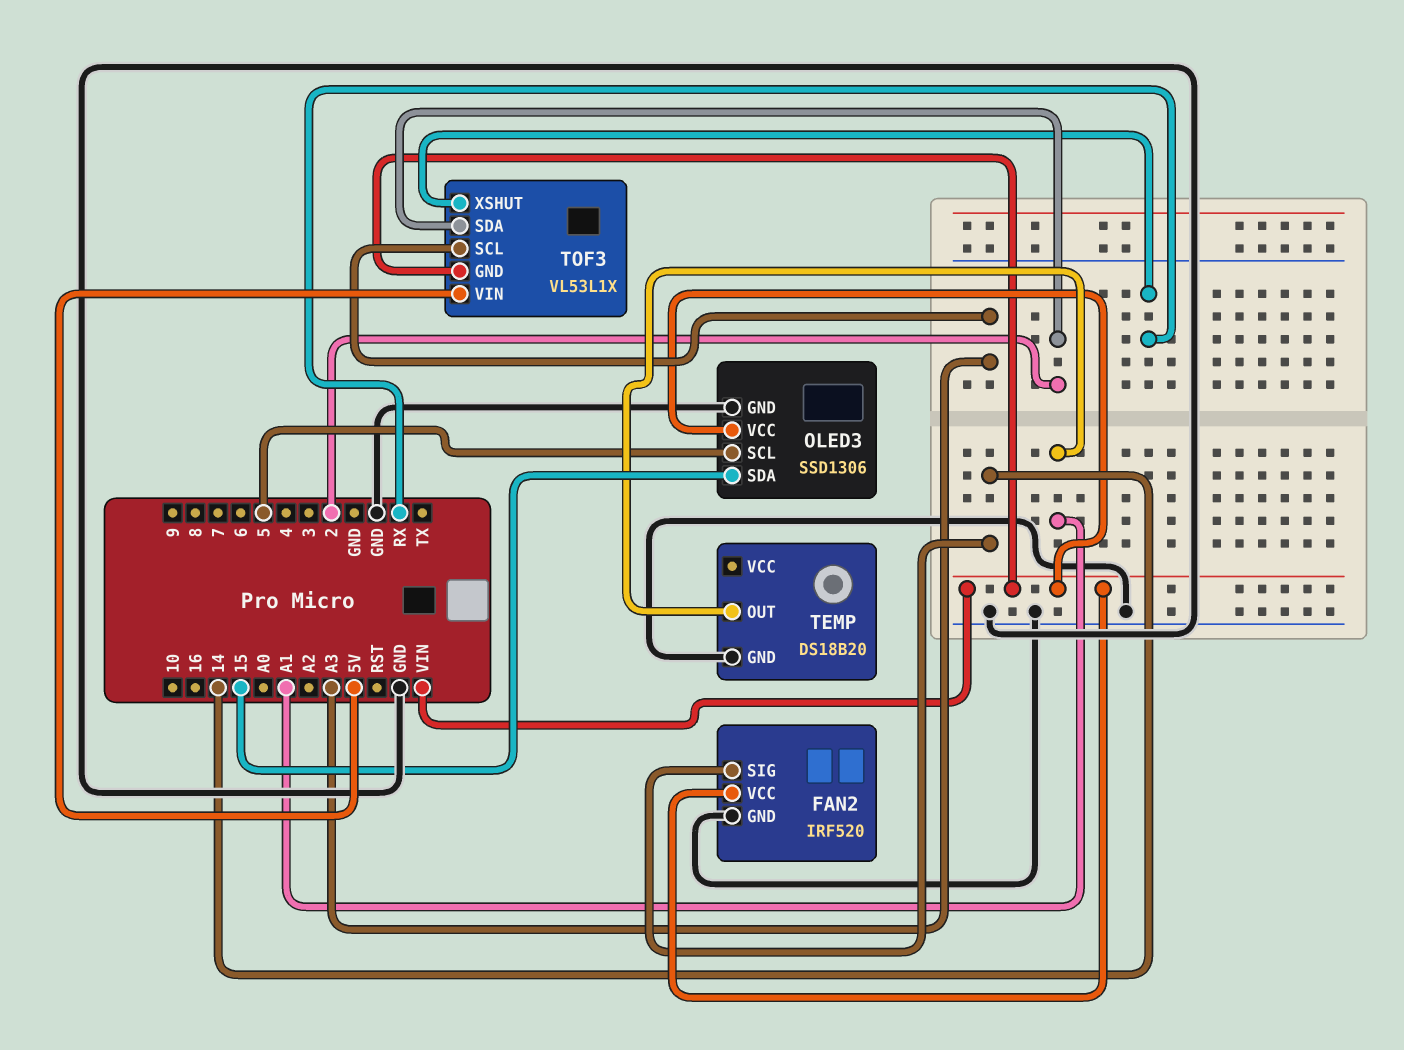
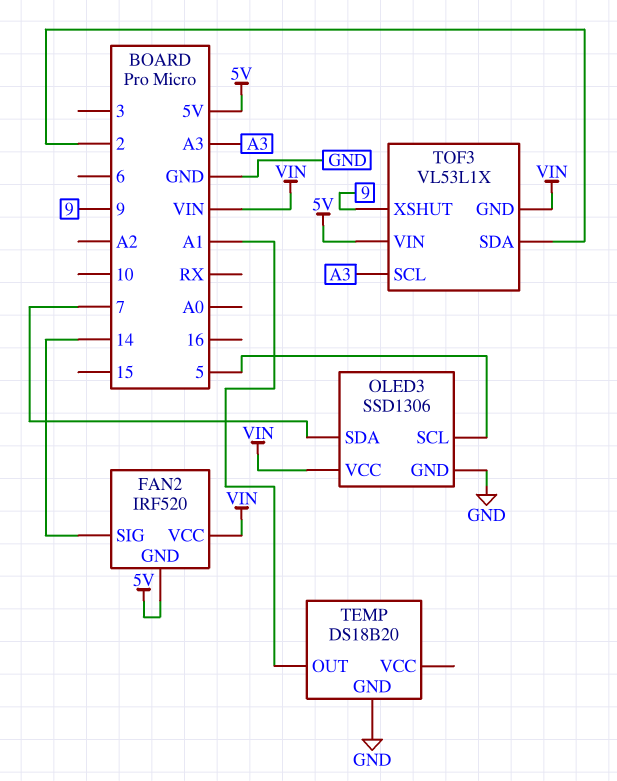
FAN2 pin GND: GND -> 5V
OLED3 pin SDA: 15 -> 7
TOF3 pin XSHUT: RX -> 9

